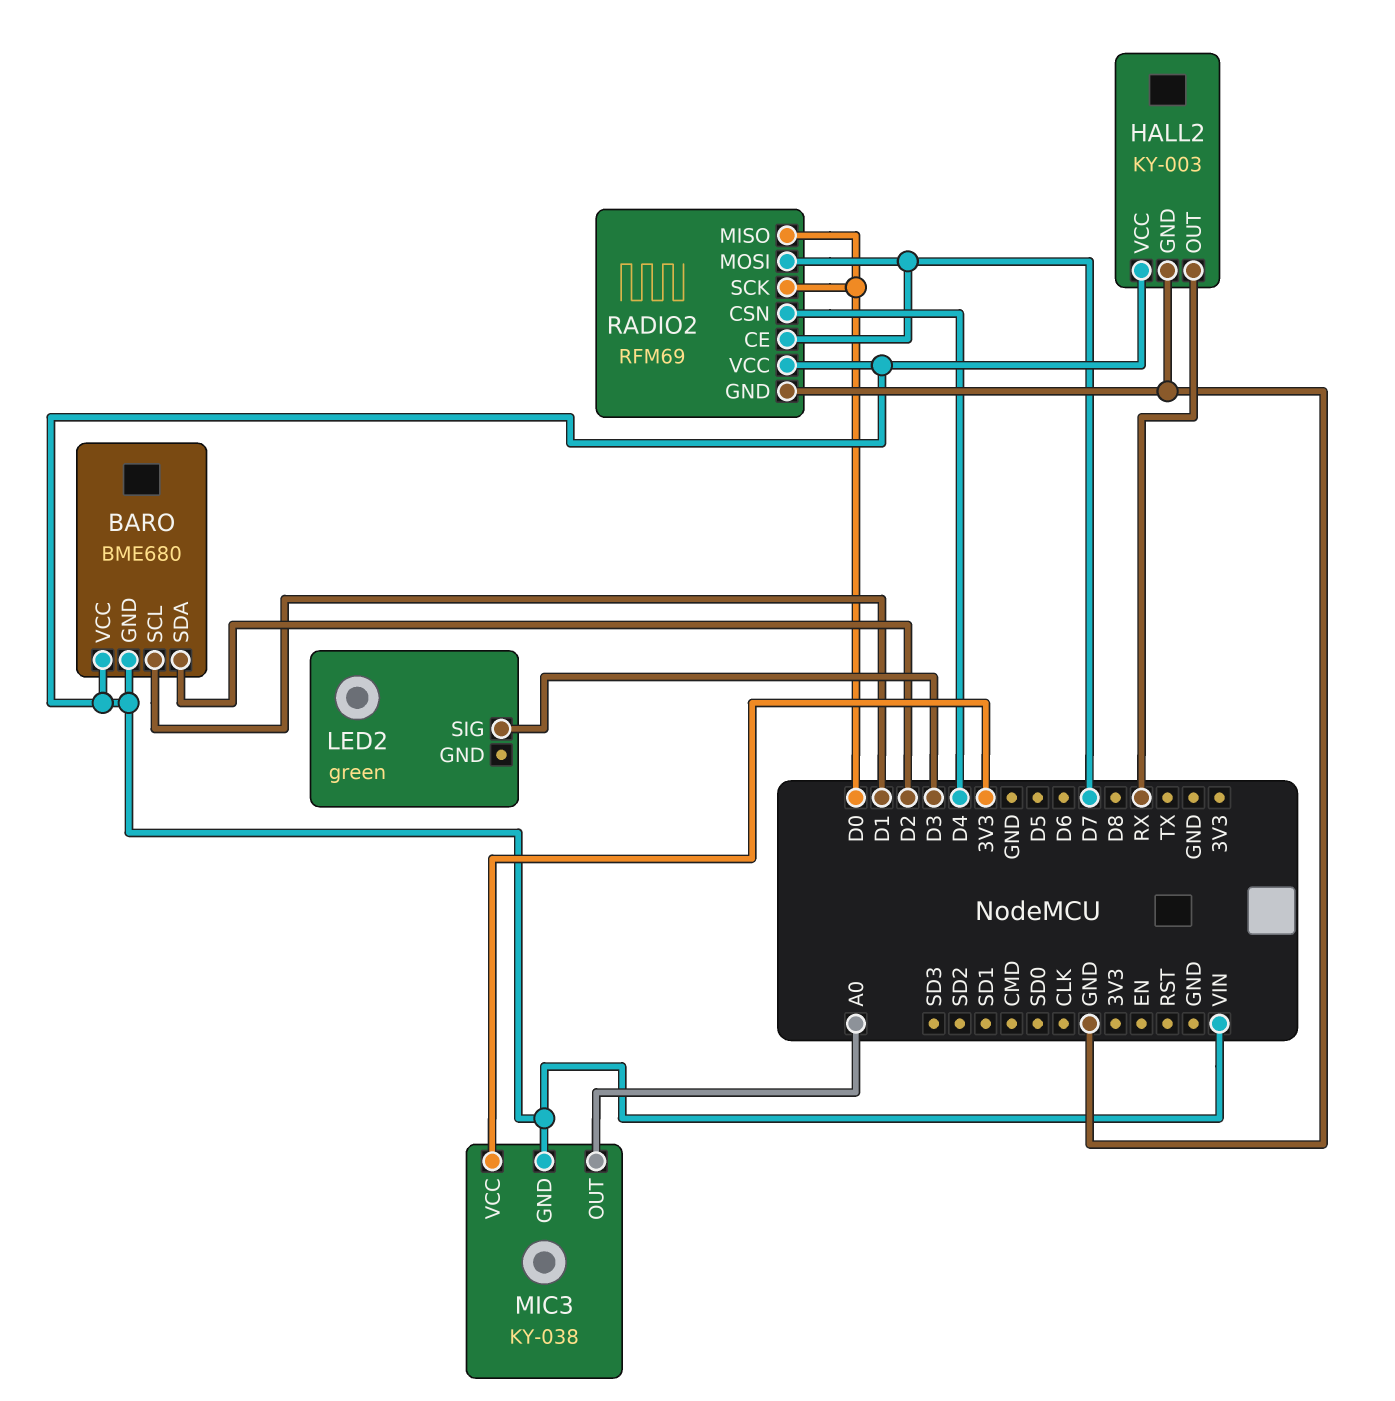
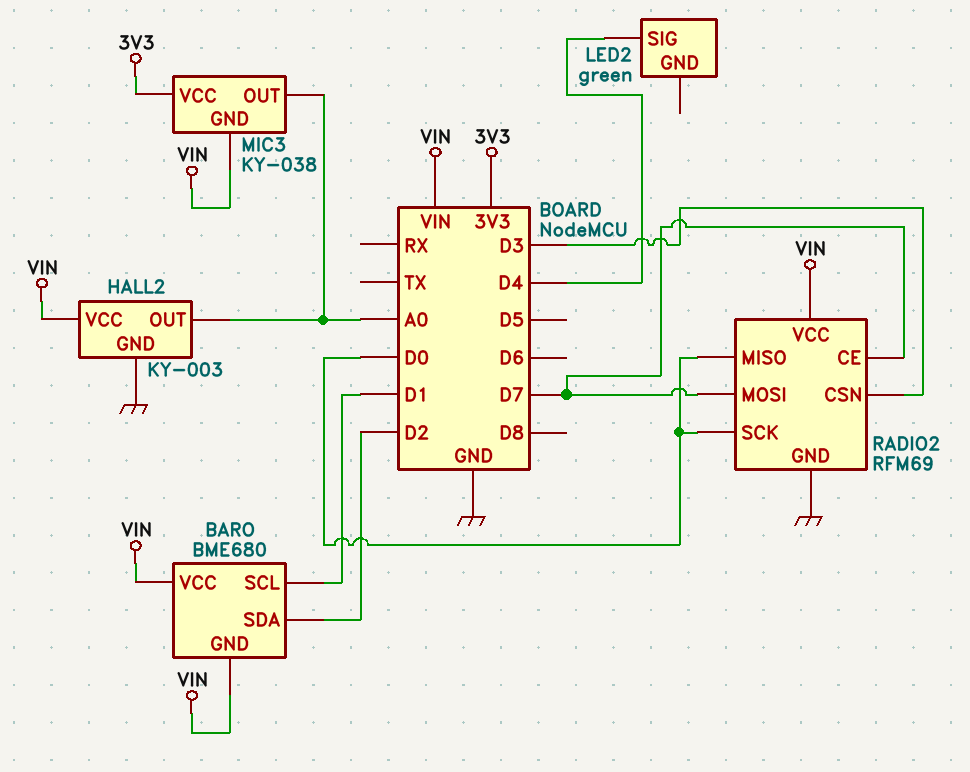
HALL2 pin OUT: RX -> A0
LED2 pin SIG: D3 -> D4
RADIO2 pin CSN: D4 -> D3

